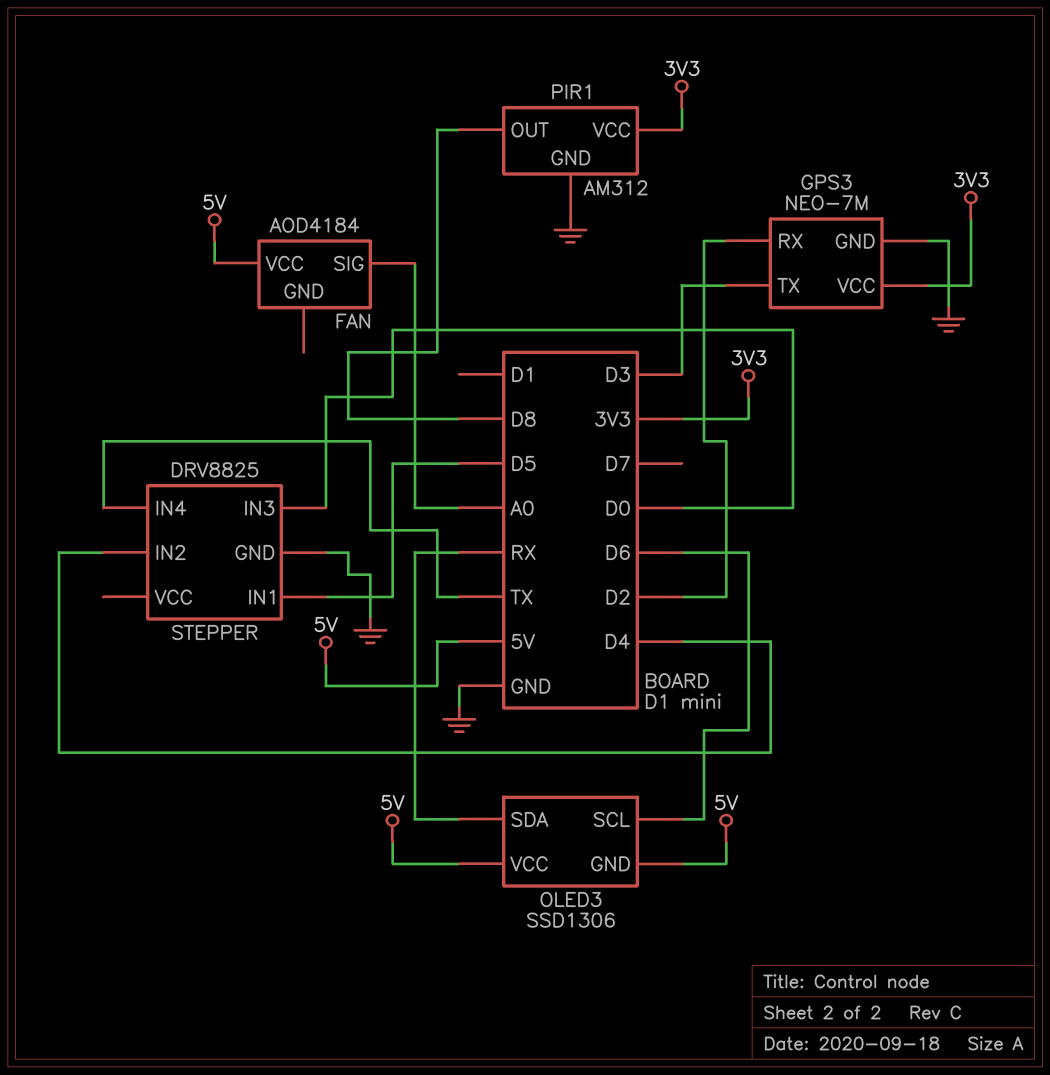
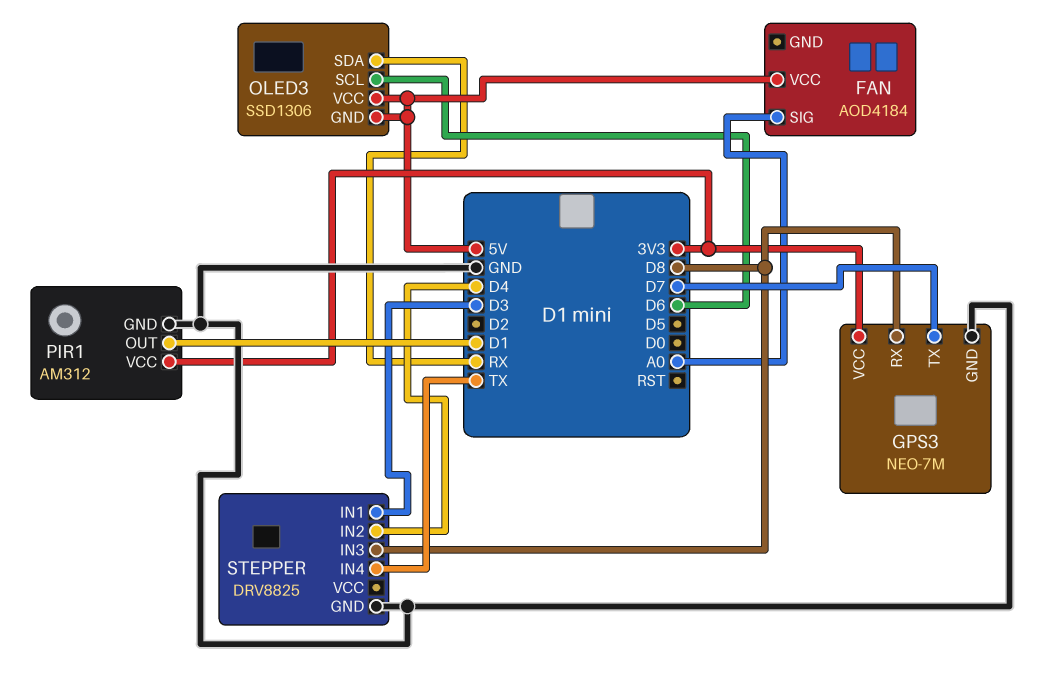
GPS3 pin RX: D2 -> D8
GPS3 pin TX: D3 -> D7
PIR1 pin OUT: D8 -> D1
STEPPER pin IN1: D5 -> D3
STEPPER pin IN3: D0 -> D8

